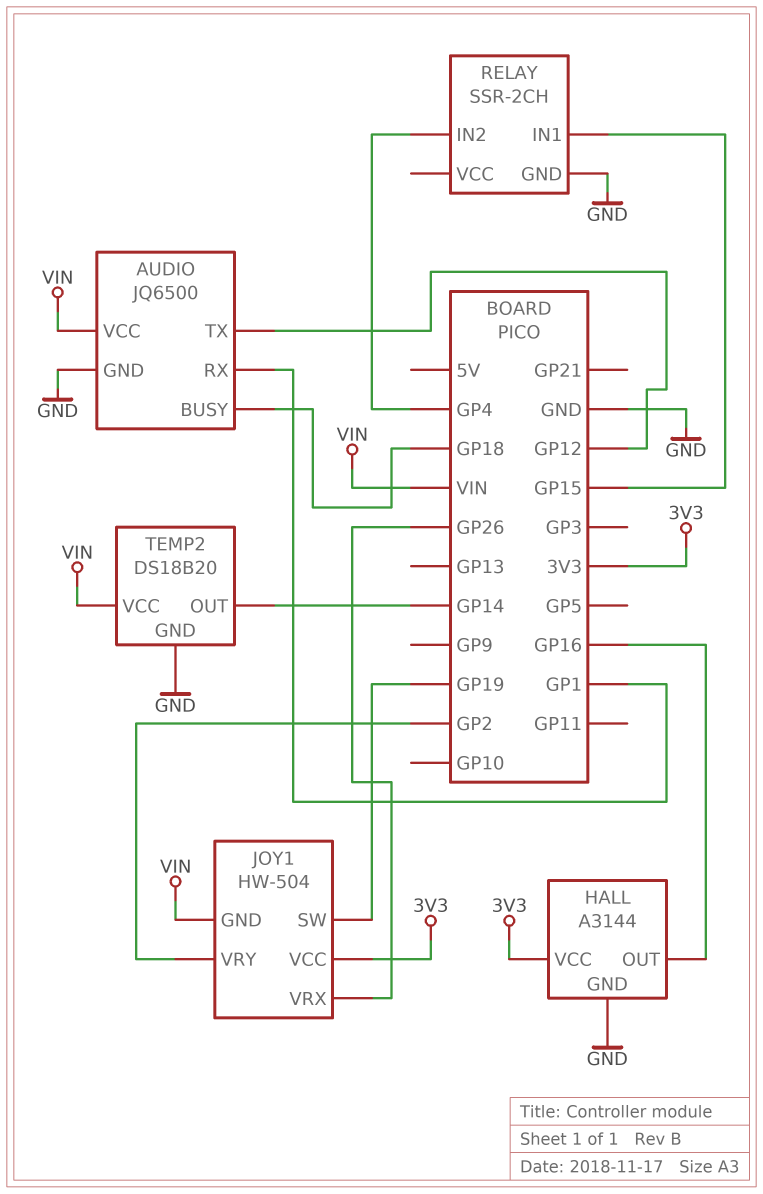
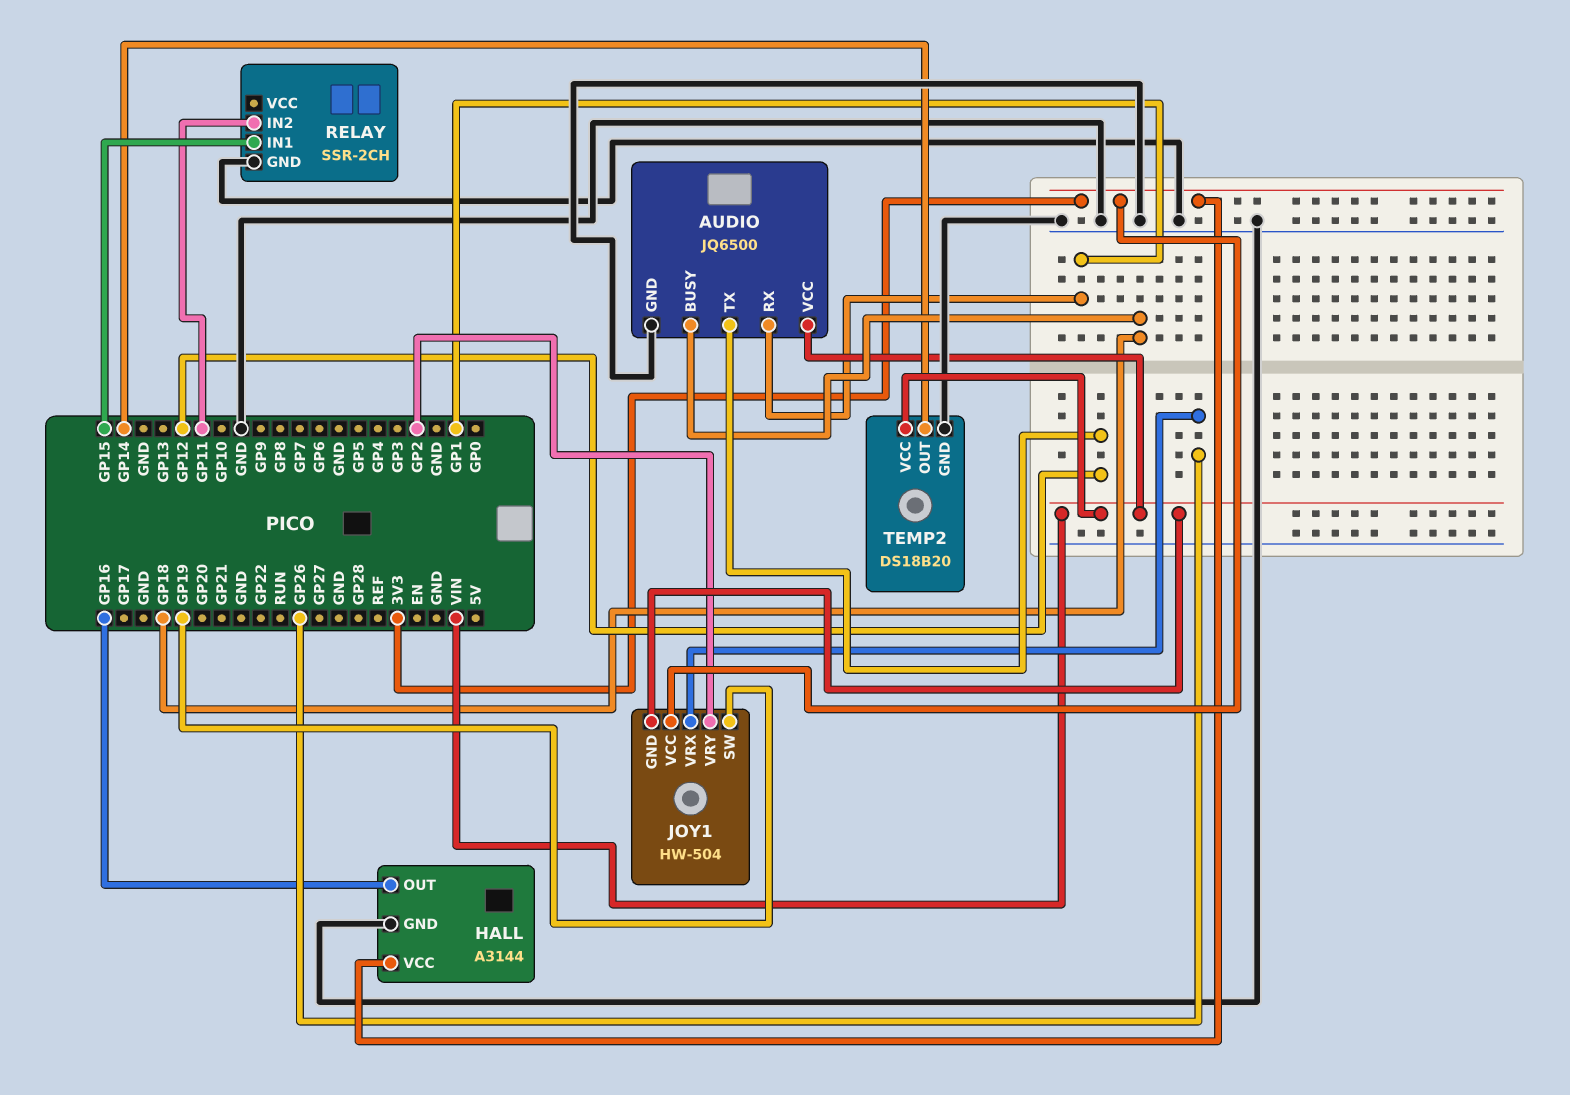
RELAY pin IN2: GP4 -> GP11

